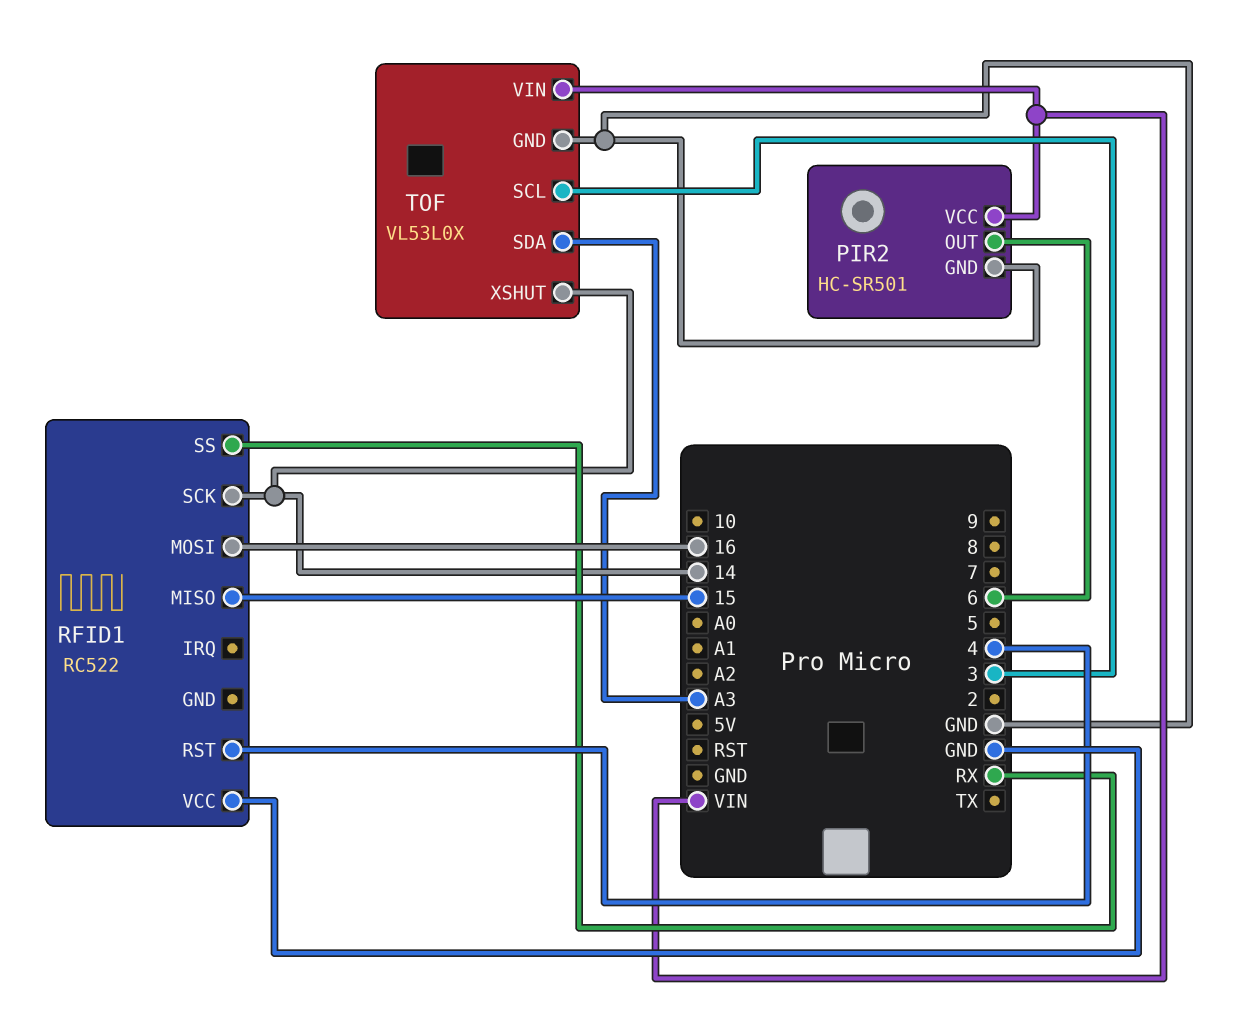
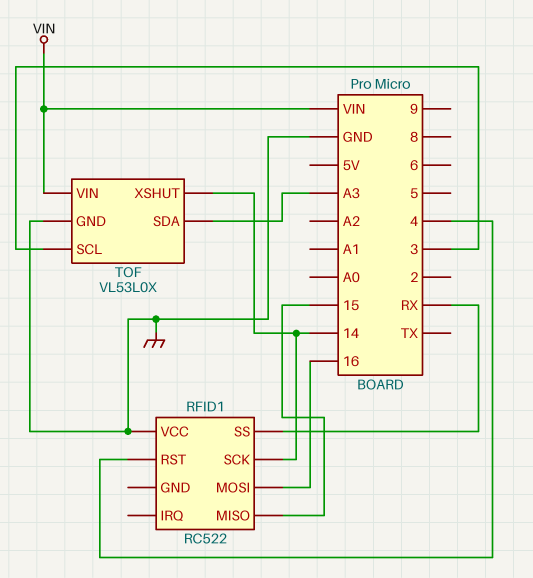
PIR2: HC-SR501 -> none
PIR2 pin GND: GND -> none
PIR2 pin OUT: 6 -> none
PIR2 pin VCC: VIN -> none

